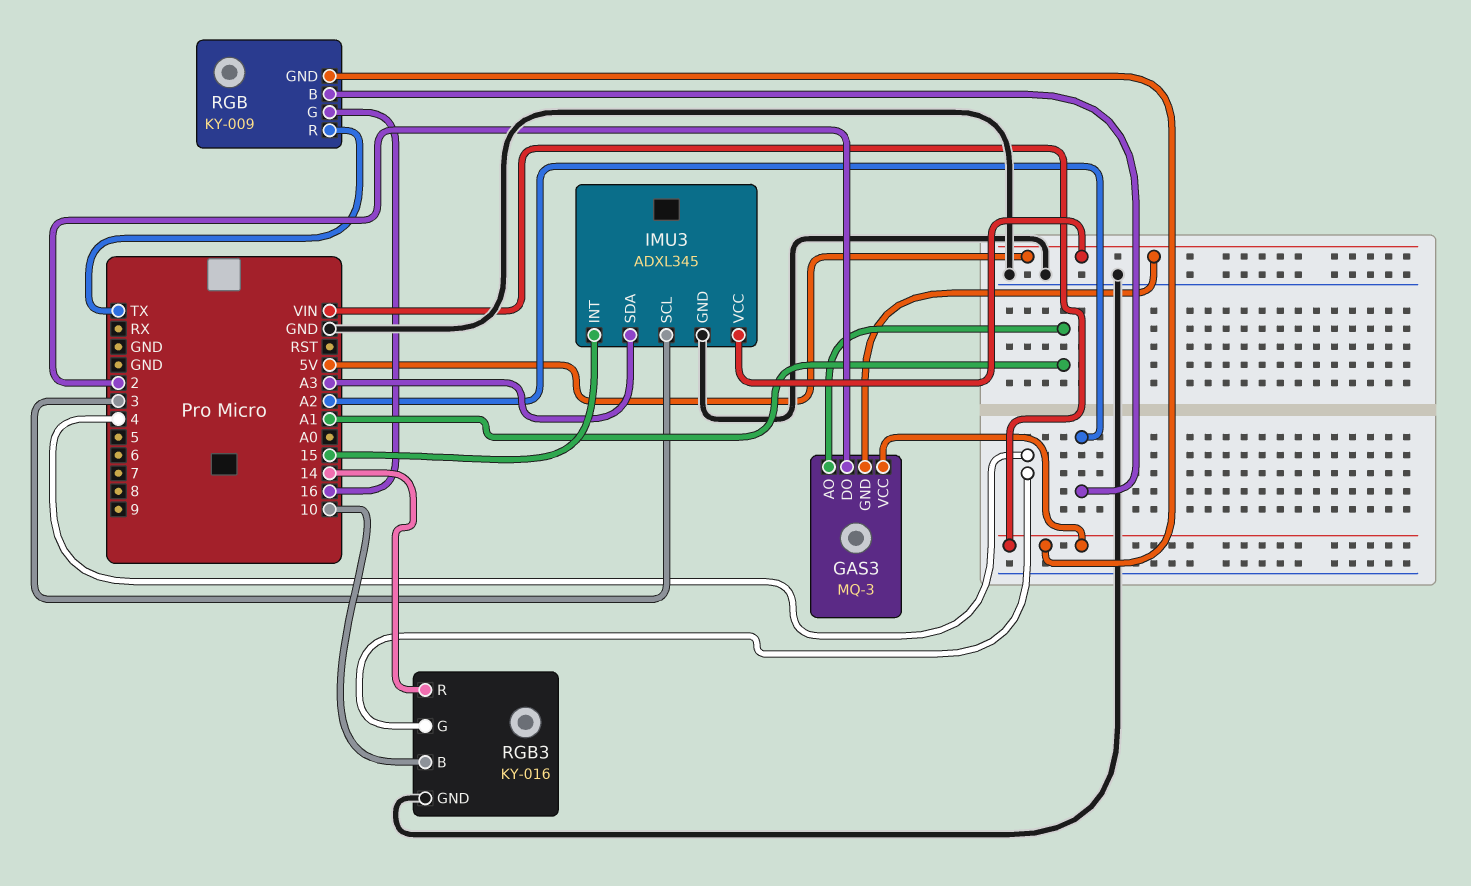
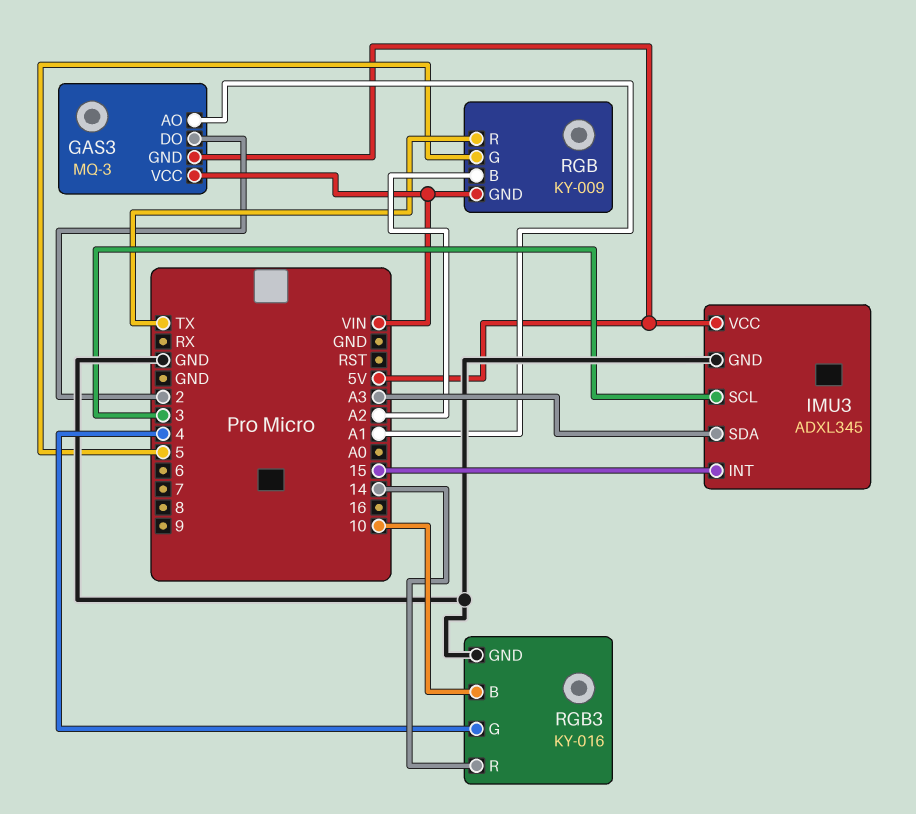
RGB pin G: 16 -> 5

